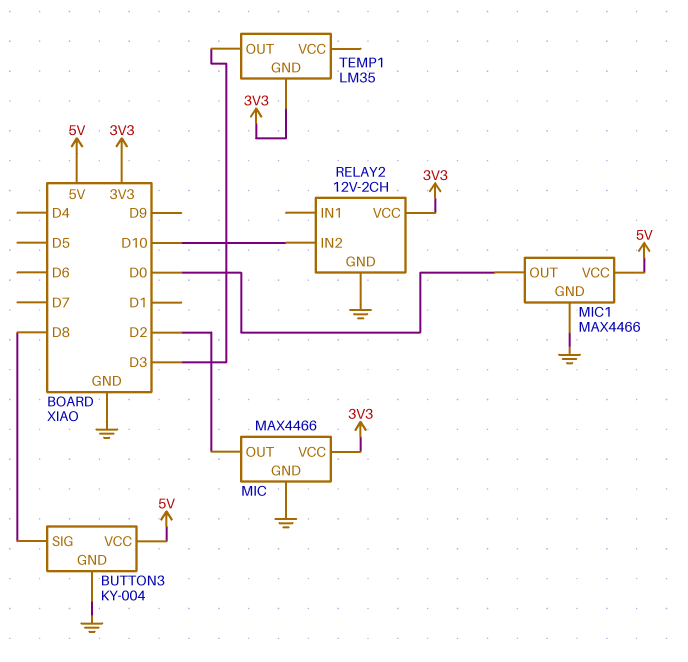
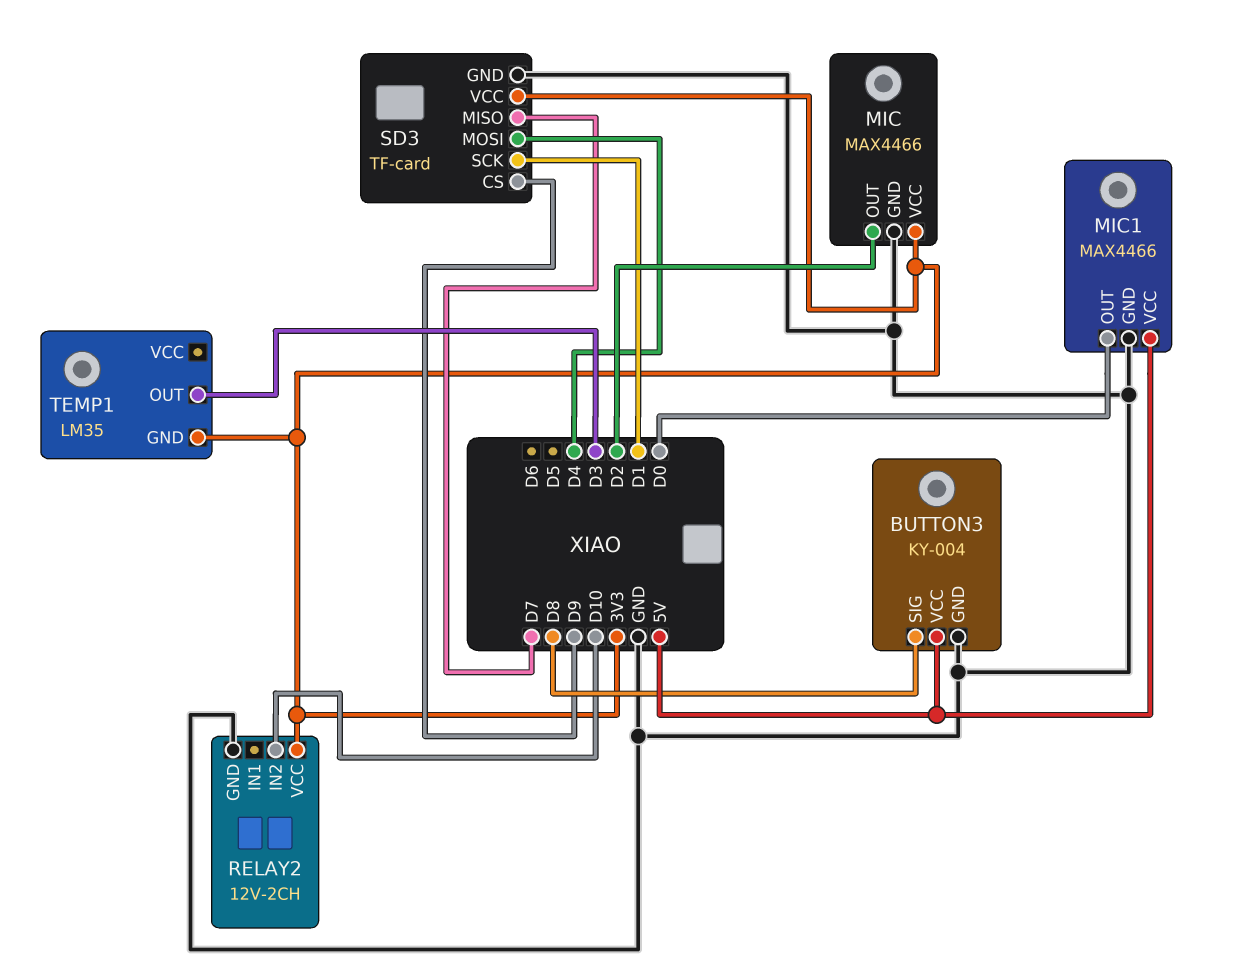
SD3: none -> TF-card
SD3 pin CS: none -> D9
SD3 pin GND: none -> GND
SD3 pin MISO: none -> D7
SD3 pin MOSI: none -> D4
SD3 pin SCK: none -> D1
SD3 pin VCC: none -> 3V3

